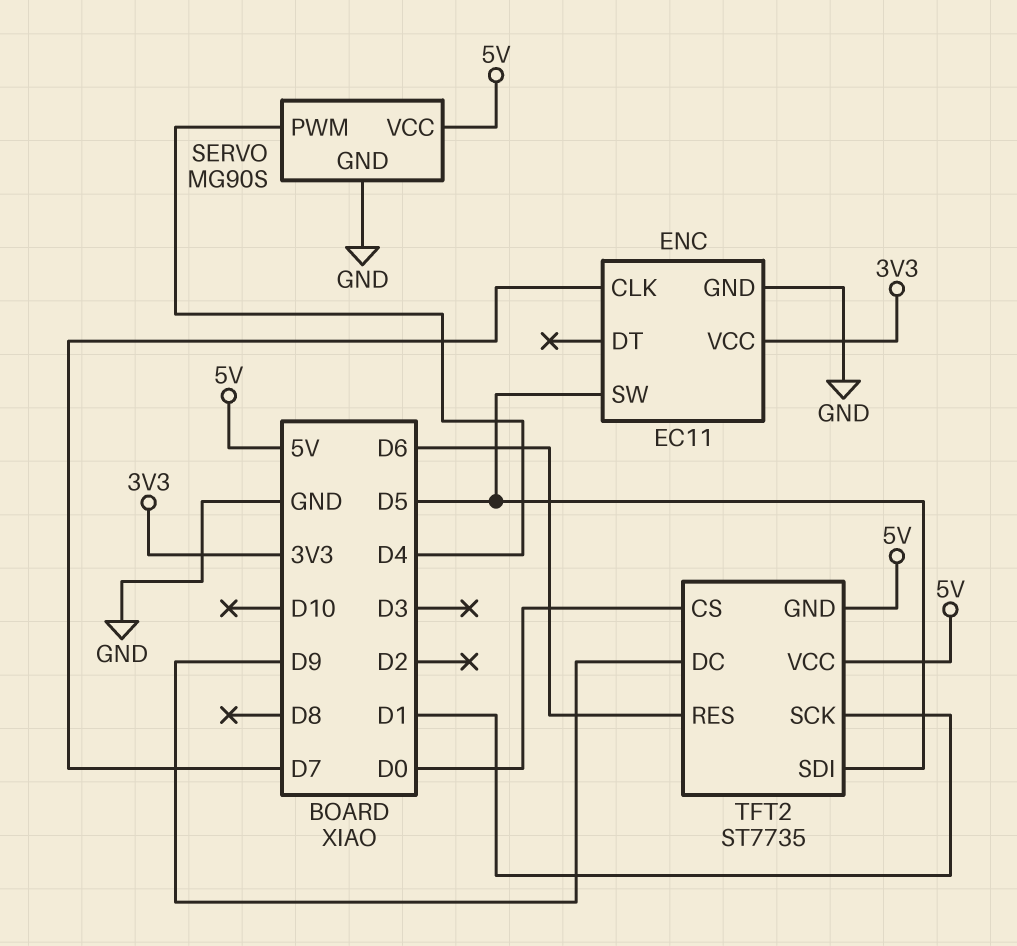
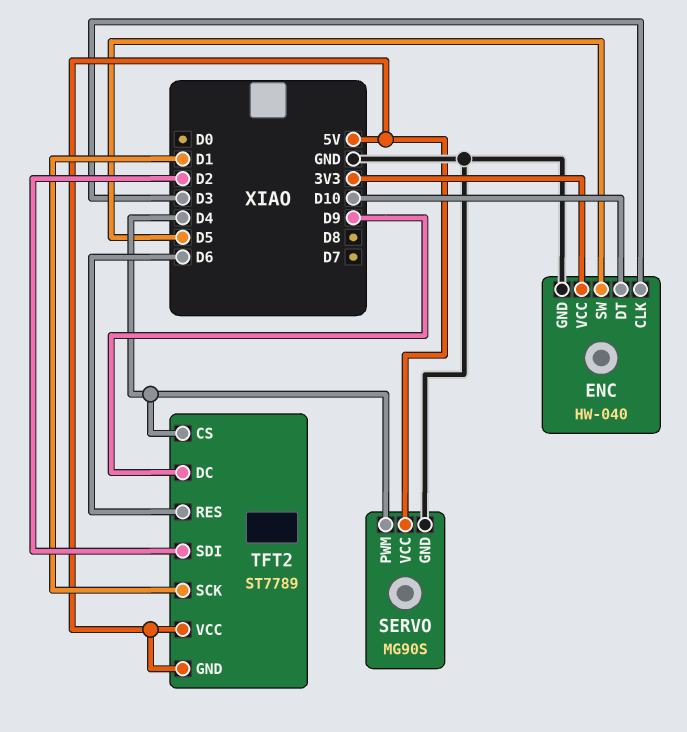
ENC: EC11 -> HW-040
ENC pin CLK: D7 -> D3
ENC pin DT: none -> D10
TFT2: ST7735 -> ST7789
TFT2 pin CS: D0 -> D4
TFT2 pin SDI: D5 -> D2

